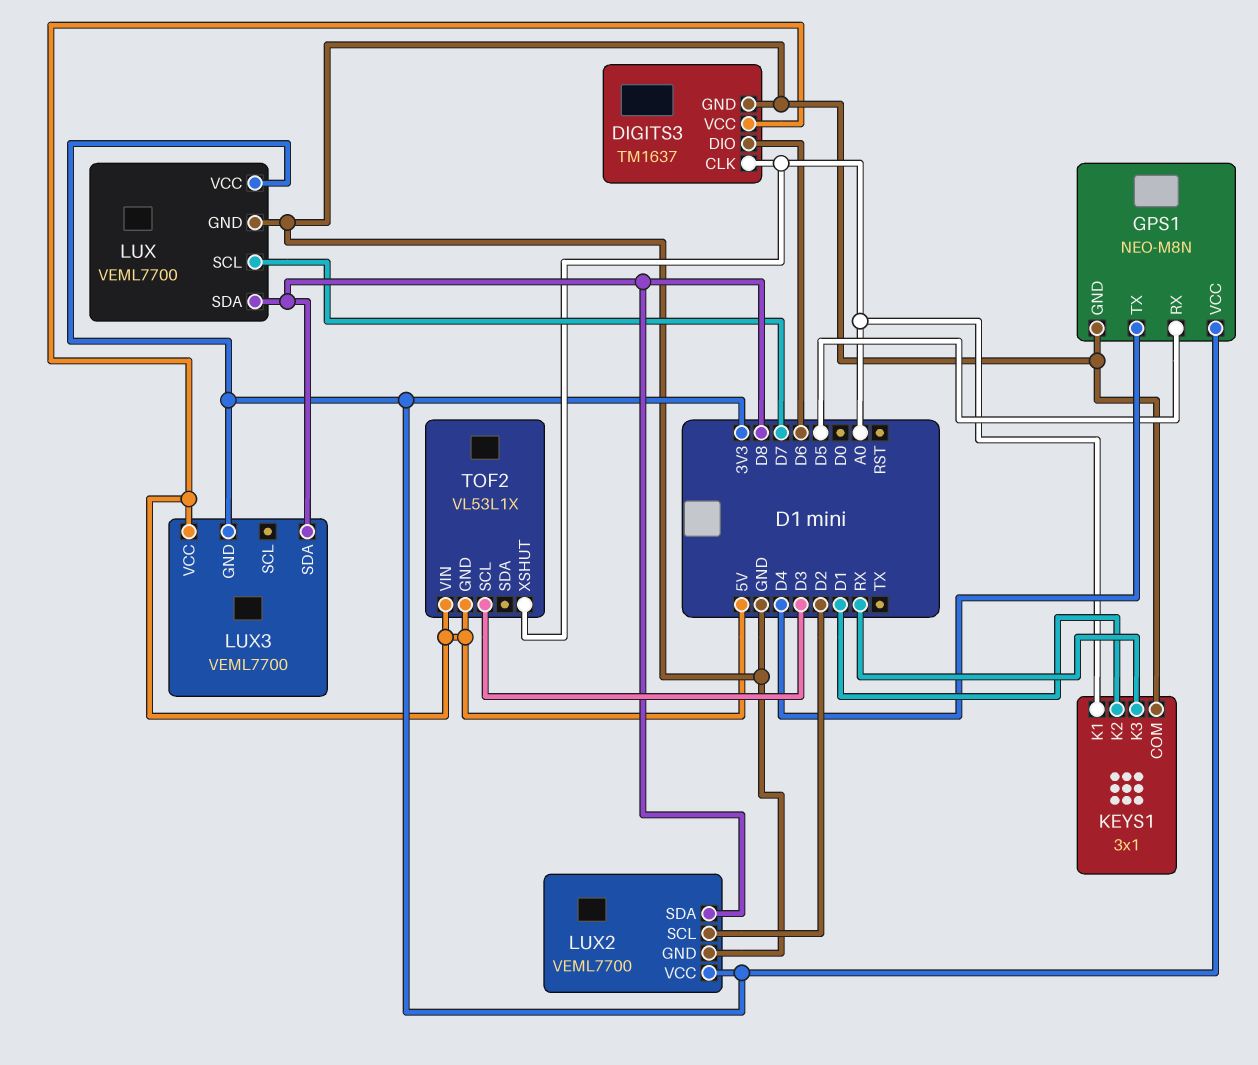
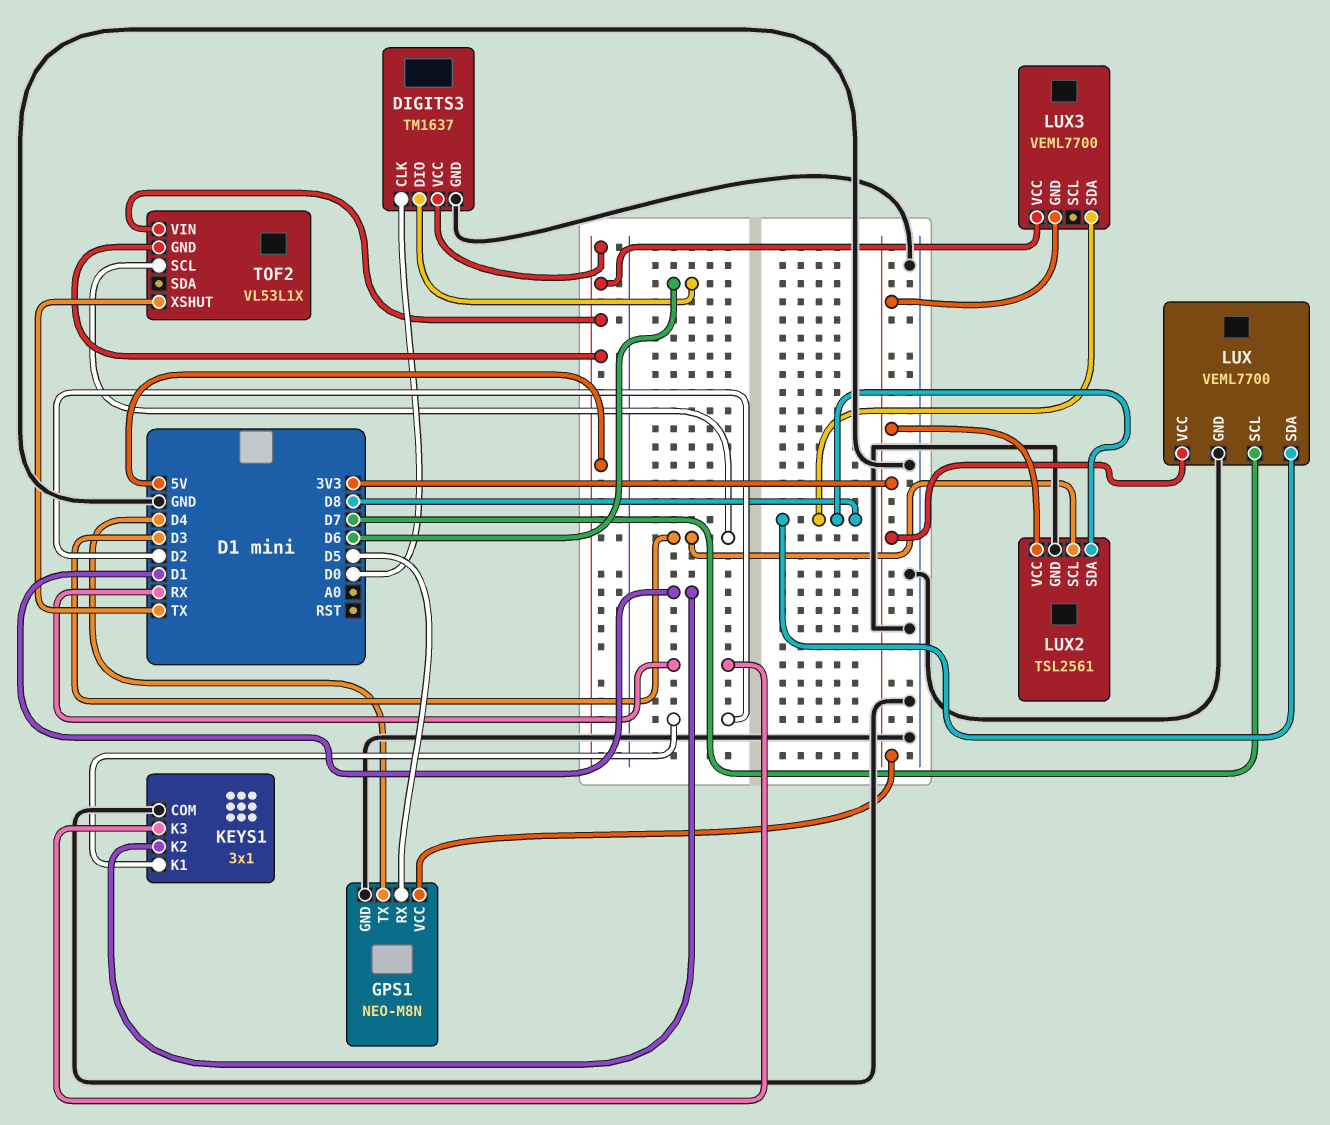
DIGITS3 pin CLK: A0 -> D0
KEYS1 pin K1: A0 -> D2
LUX2: VEML7700 -> TSL2561
LUX2 pin SCL: D2 -> D3
TOF2 pin XSHUT: A0 -> TX

